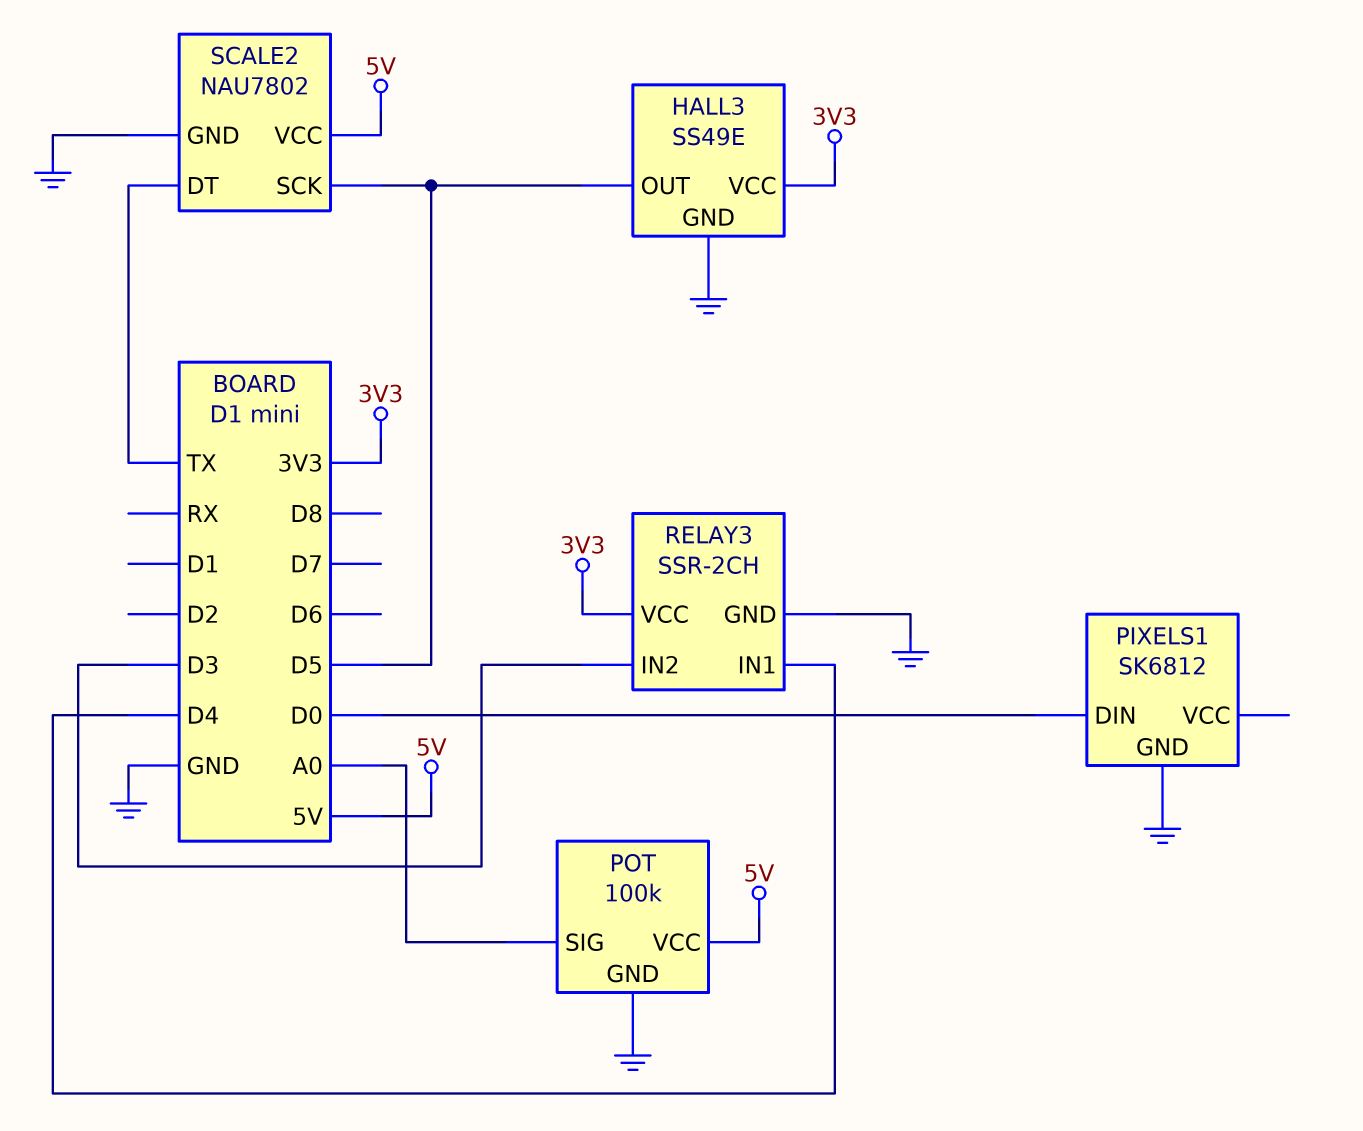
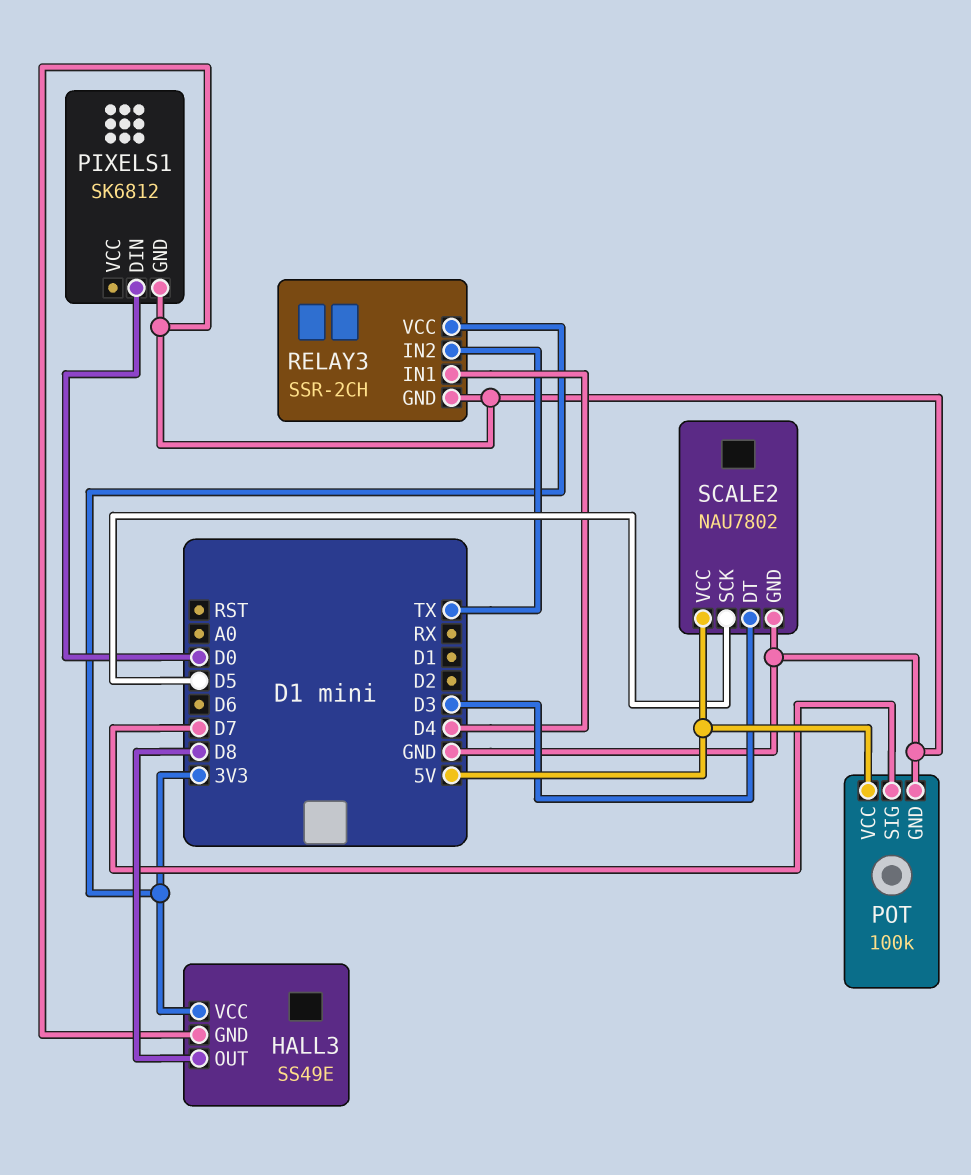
HALL3 pin OUT: D5 -> D8
POT pin SIG: A0 -> D7
RELAY3 pin IN2: D3 -> TX
SCALE2 pin DT: TX -> D3

